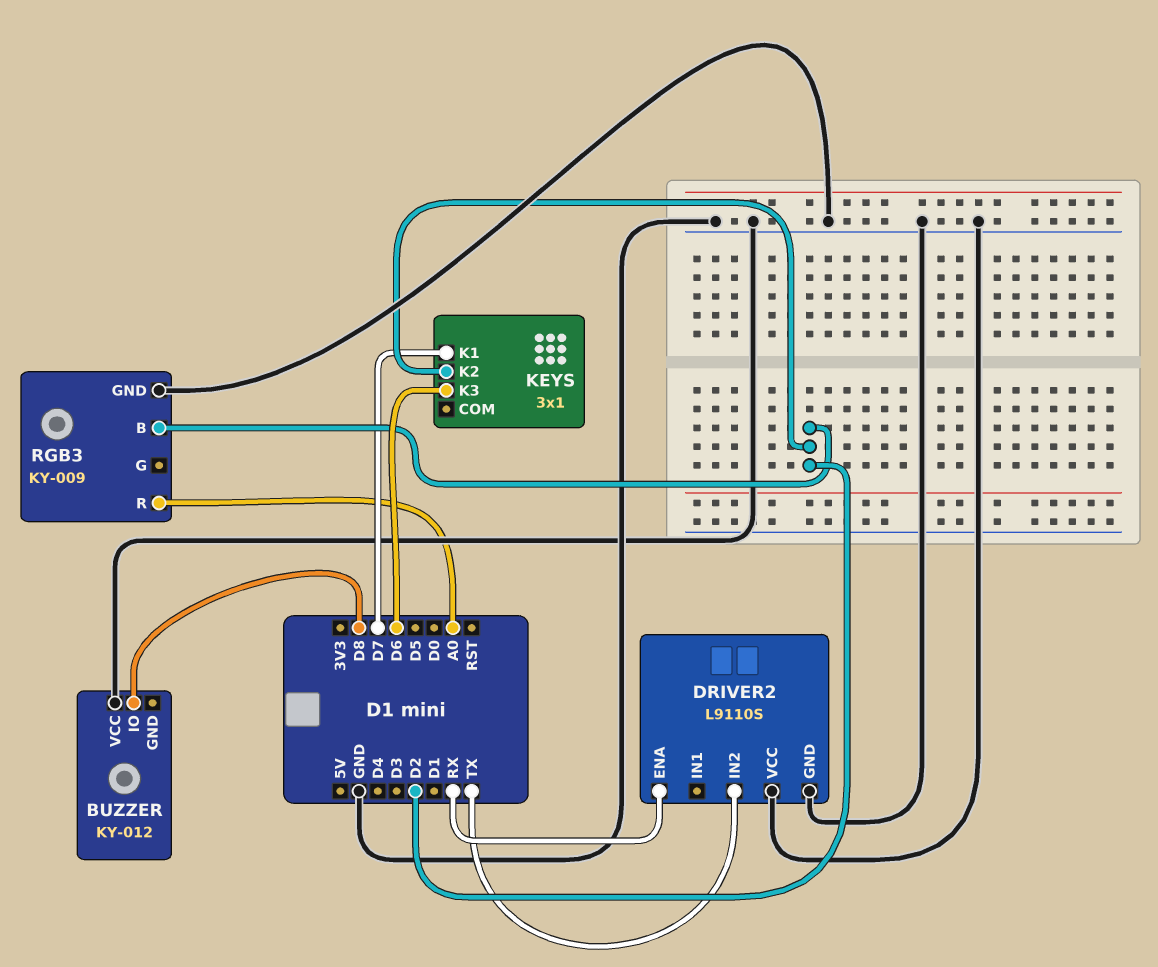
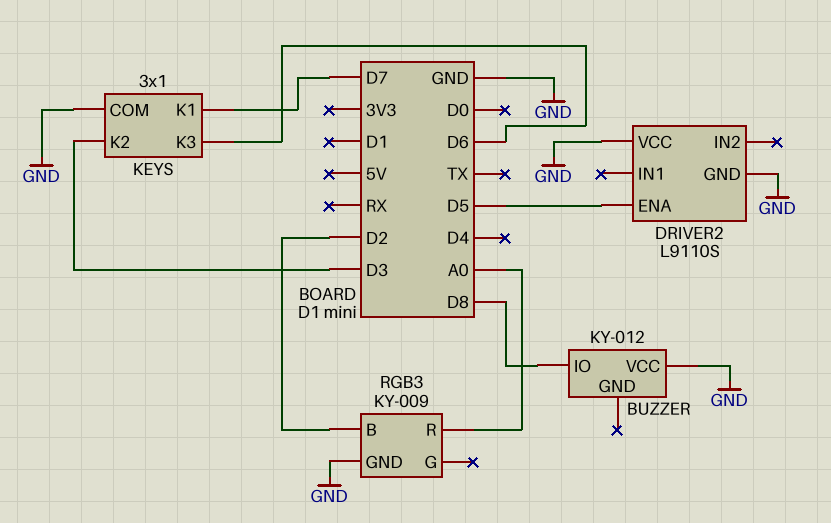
DRIVER2 pin ENA: RX -> D5
DRIVER2 pin IN2: TX -> none
KEYS pin COM: none -> GND
KEYS pin K2: D2 -> D3

